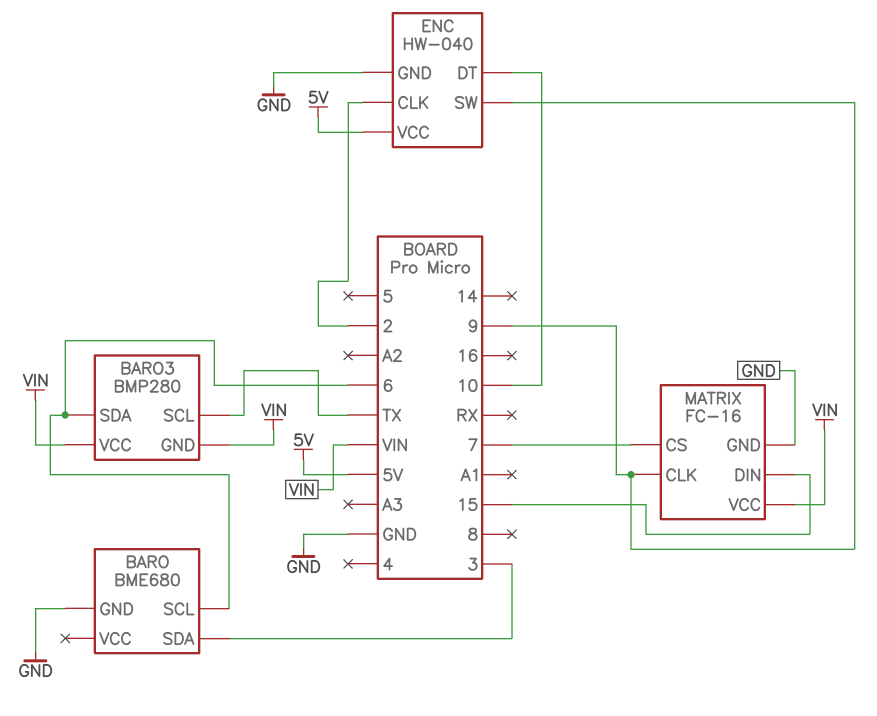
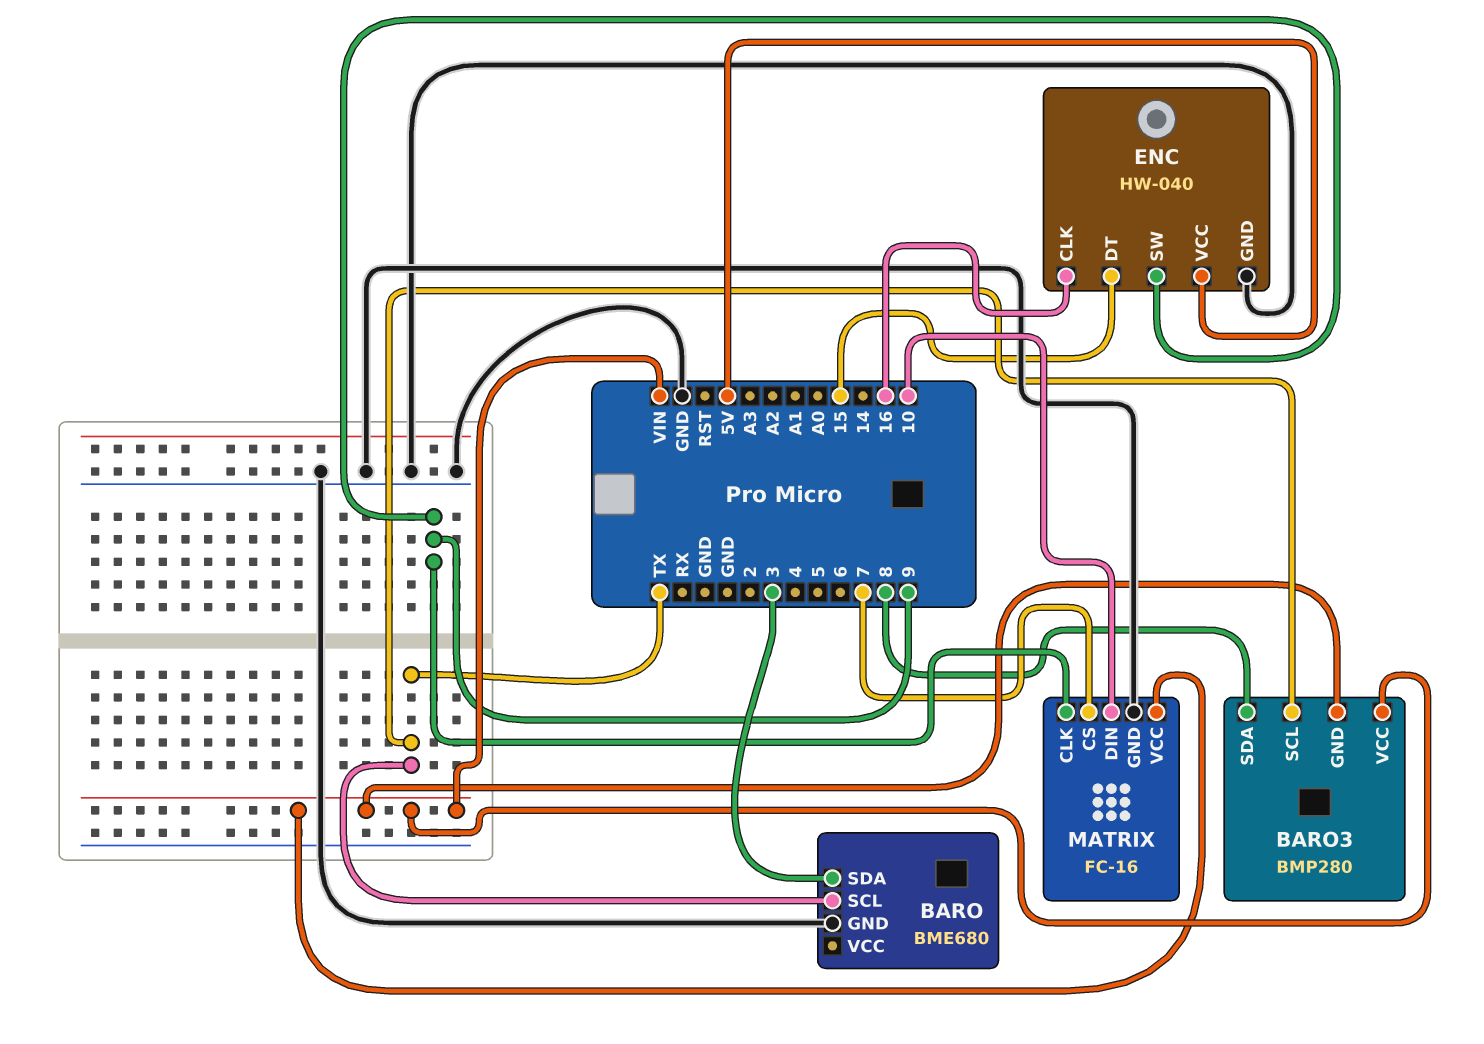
BARO pin SCL: 6 -> TX
BARO3 pin SDA: 6 -> 8
ENC pin CLK: 2 -> 16
ENC pin DT: 10 -> 15
MATRIX pin DIN: 15 -> 10

